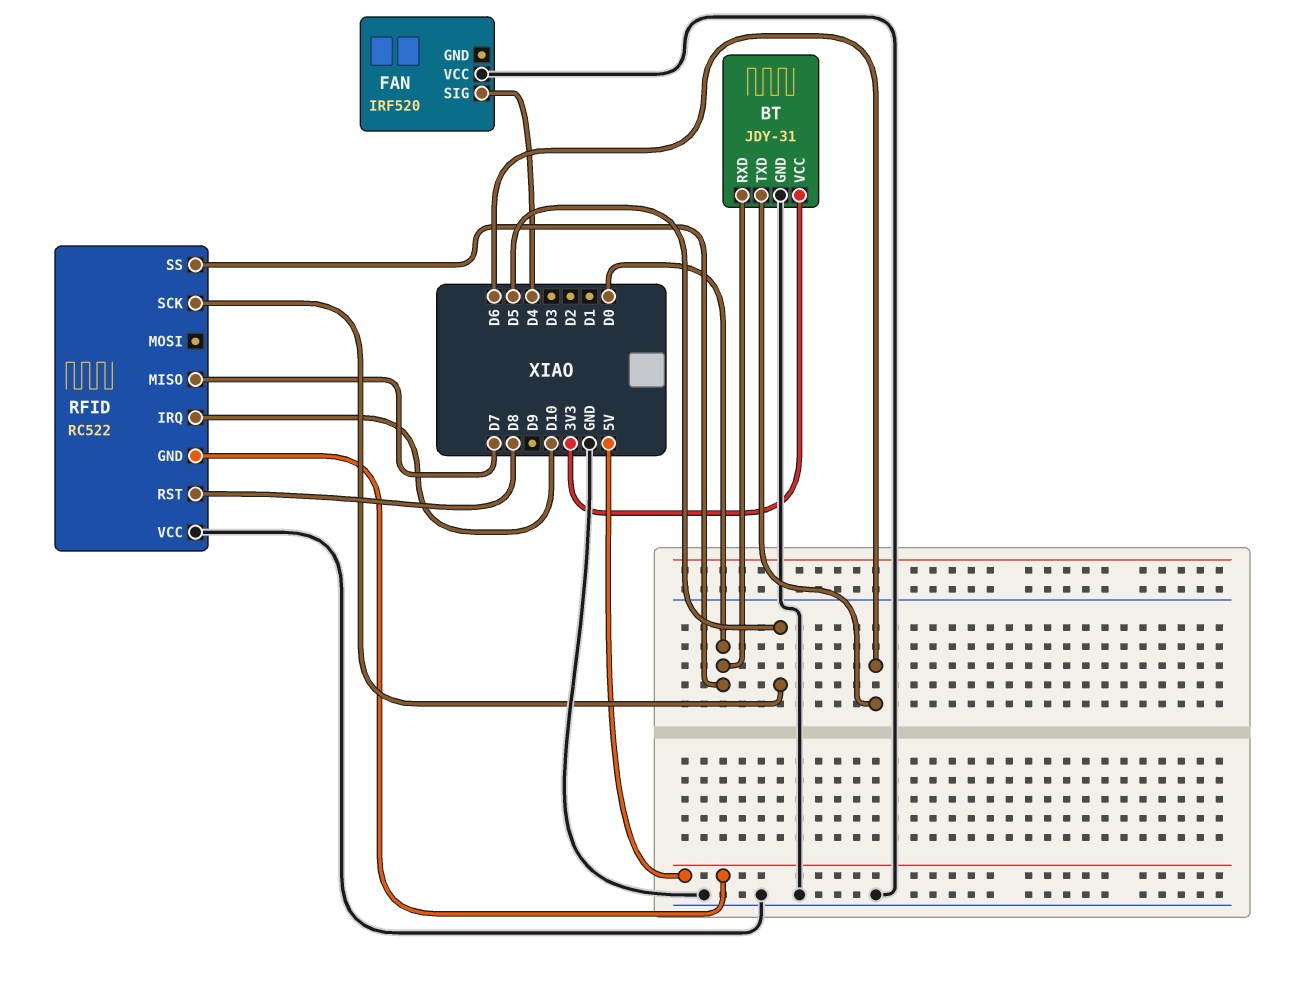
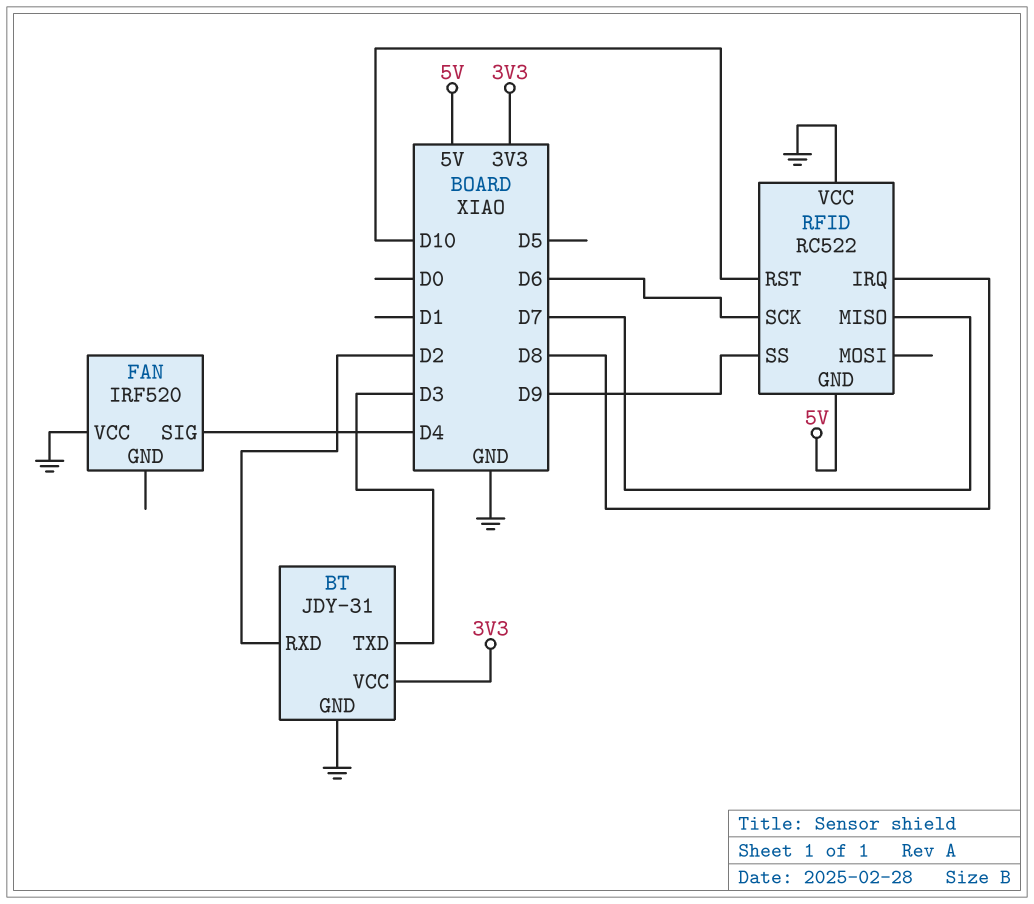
BT pin RXD: D0 -> D2
BT pin TXD: D6 -> D3
RFID pin IRQ: D10 -> D8
RFID pin RST: D8 -> D10
RFID pin SCK: D5 -> D6
RFID pin SS: D0 -> D9

